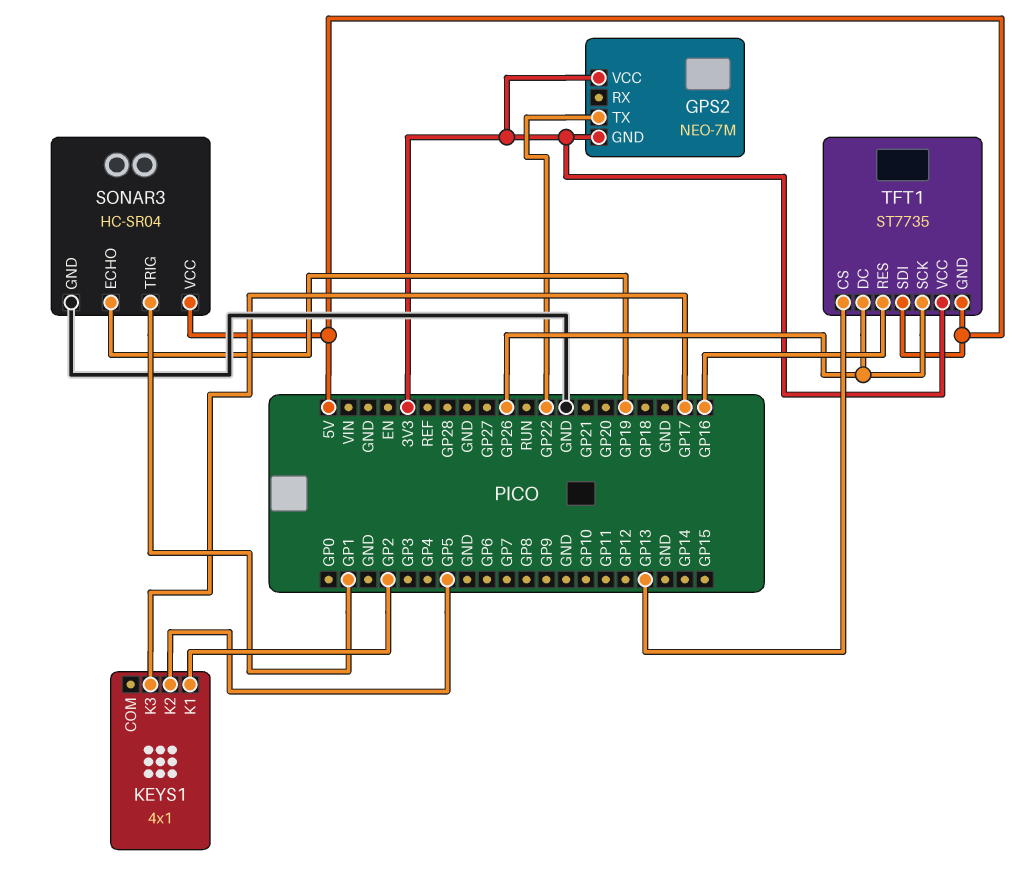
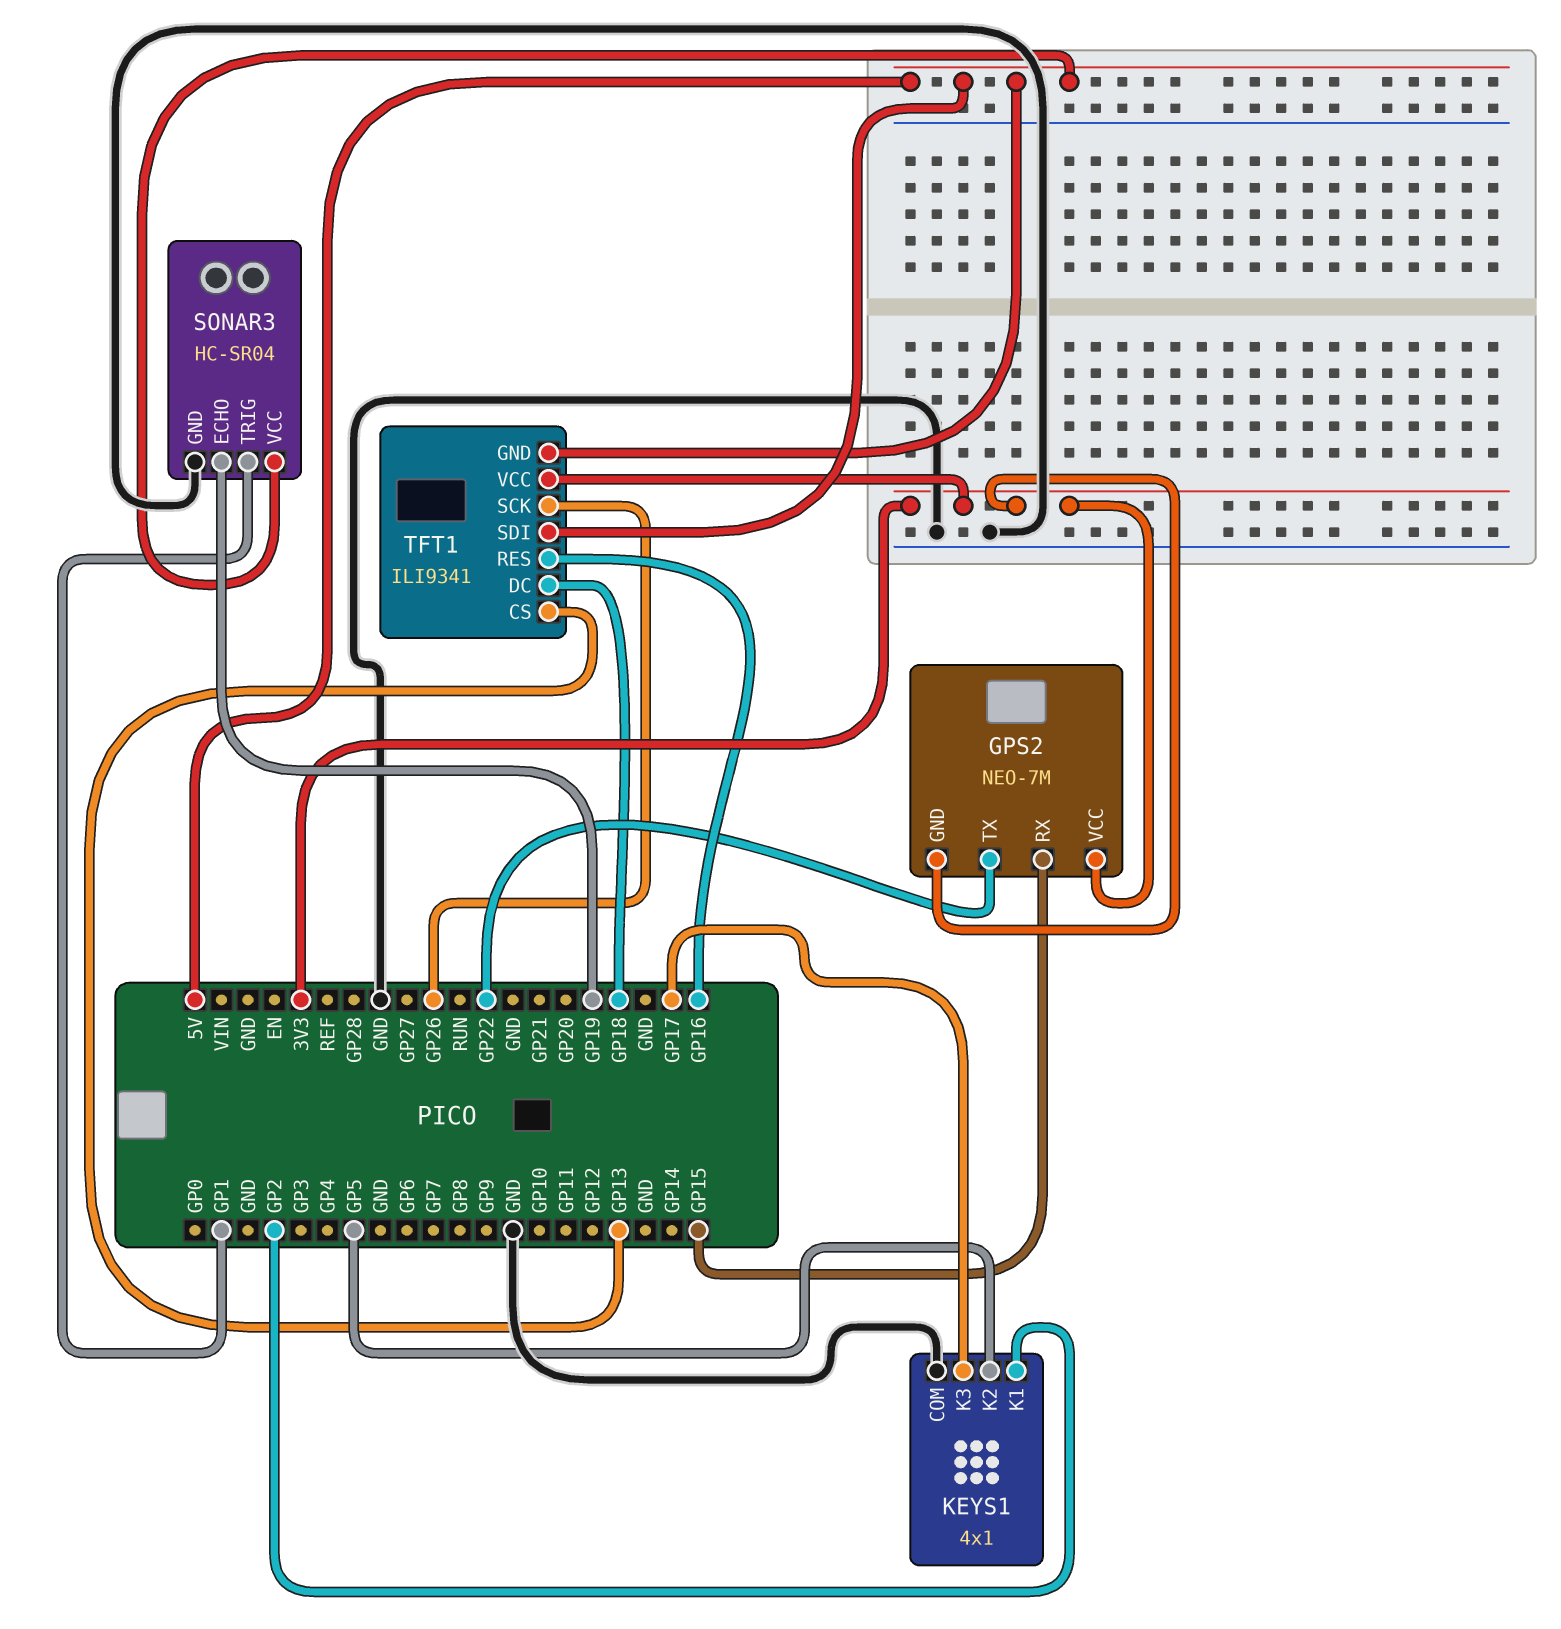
GPS2 pin RX: none -> GP15
KEYS1 pin COM: none -> GND
TFT1: ST7735 -> ILI9341
TFT1 pin DC: GP26 -> GP18

